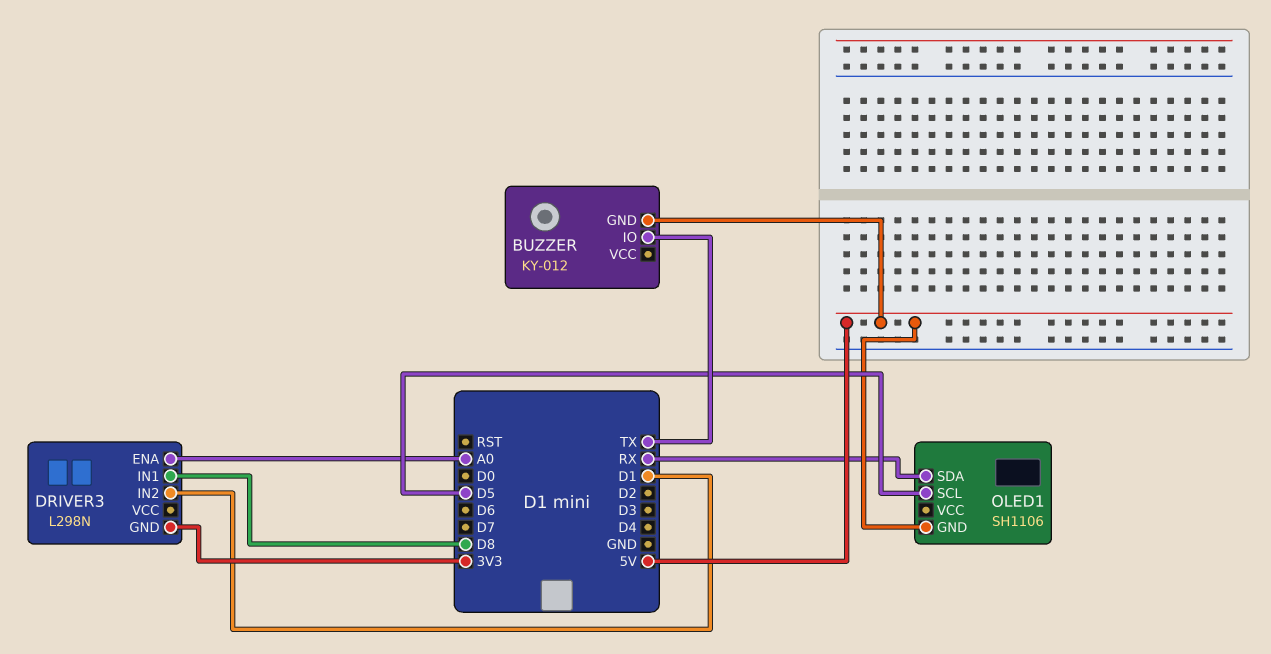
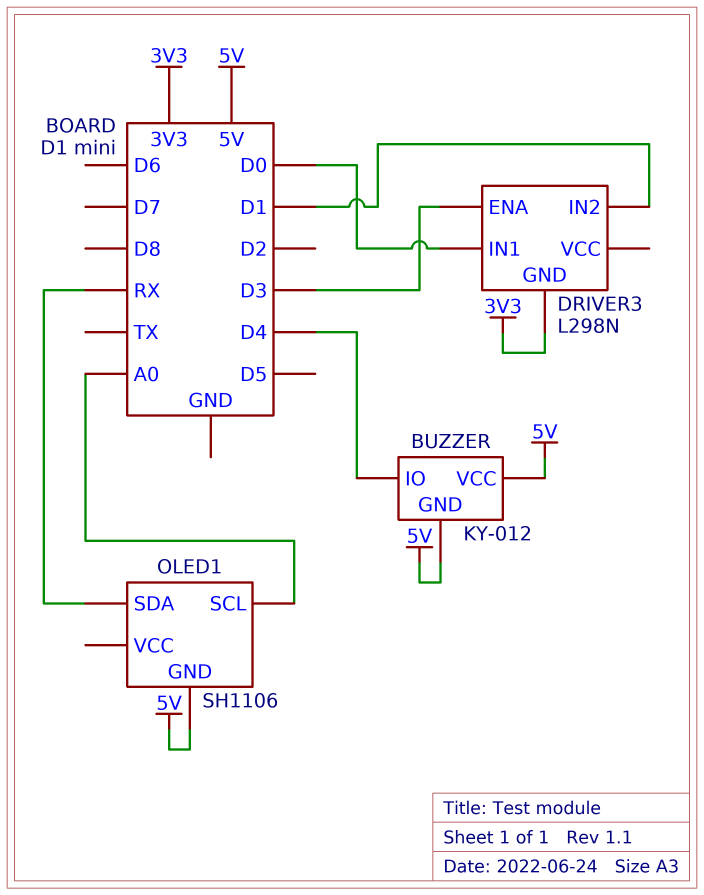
BUZZER pin IO: TX -> D4
BUZZER pin VCC: none -> 5V
DRIVER3 pin ENA: A0 -> D3
DRIVER3 pin IN1: D8 -> D0
OLED1 pin SCL: D5 -> A0

